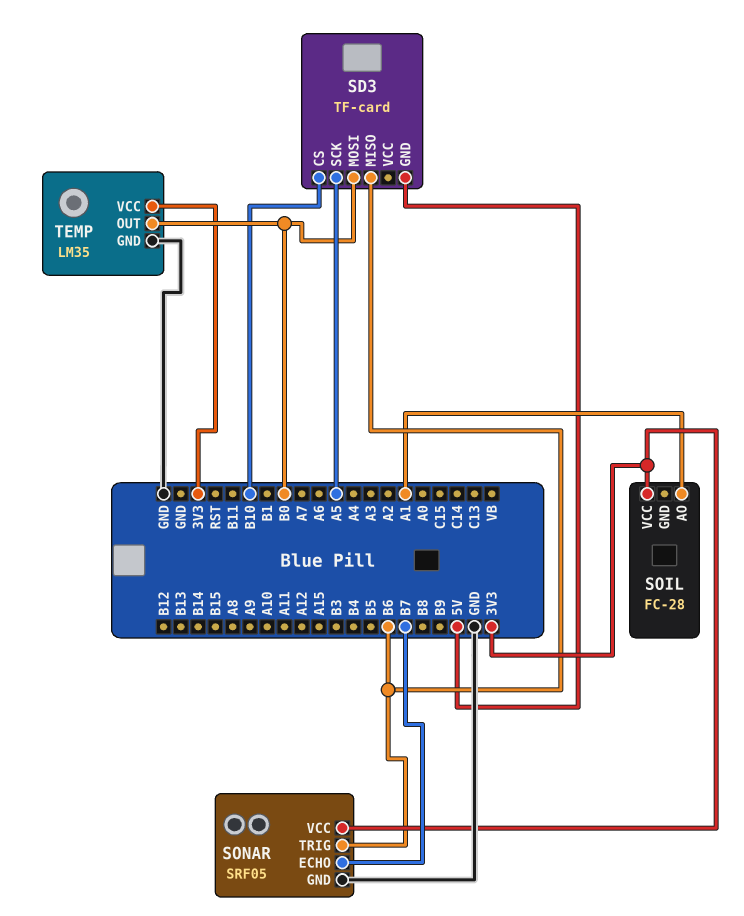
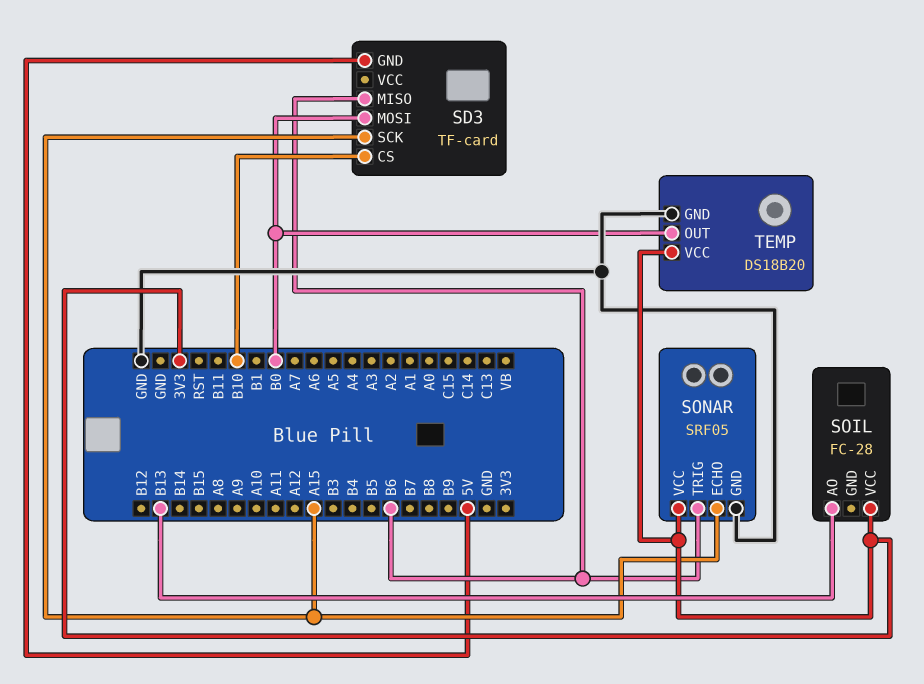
SD3 pin SCK: A5 -> A15
SOIL pin AO: A1 -> B13
SONAR pin ECHO: B7 -> A15
TEMP: LM35 -> DS18B20

